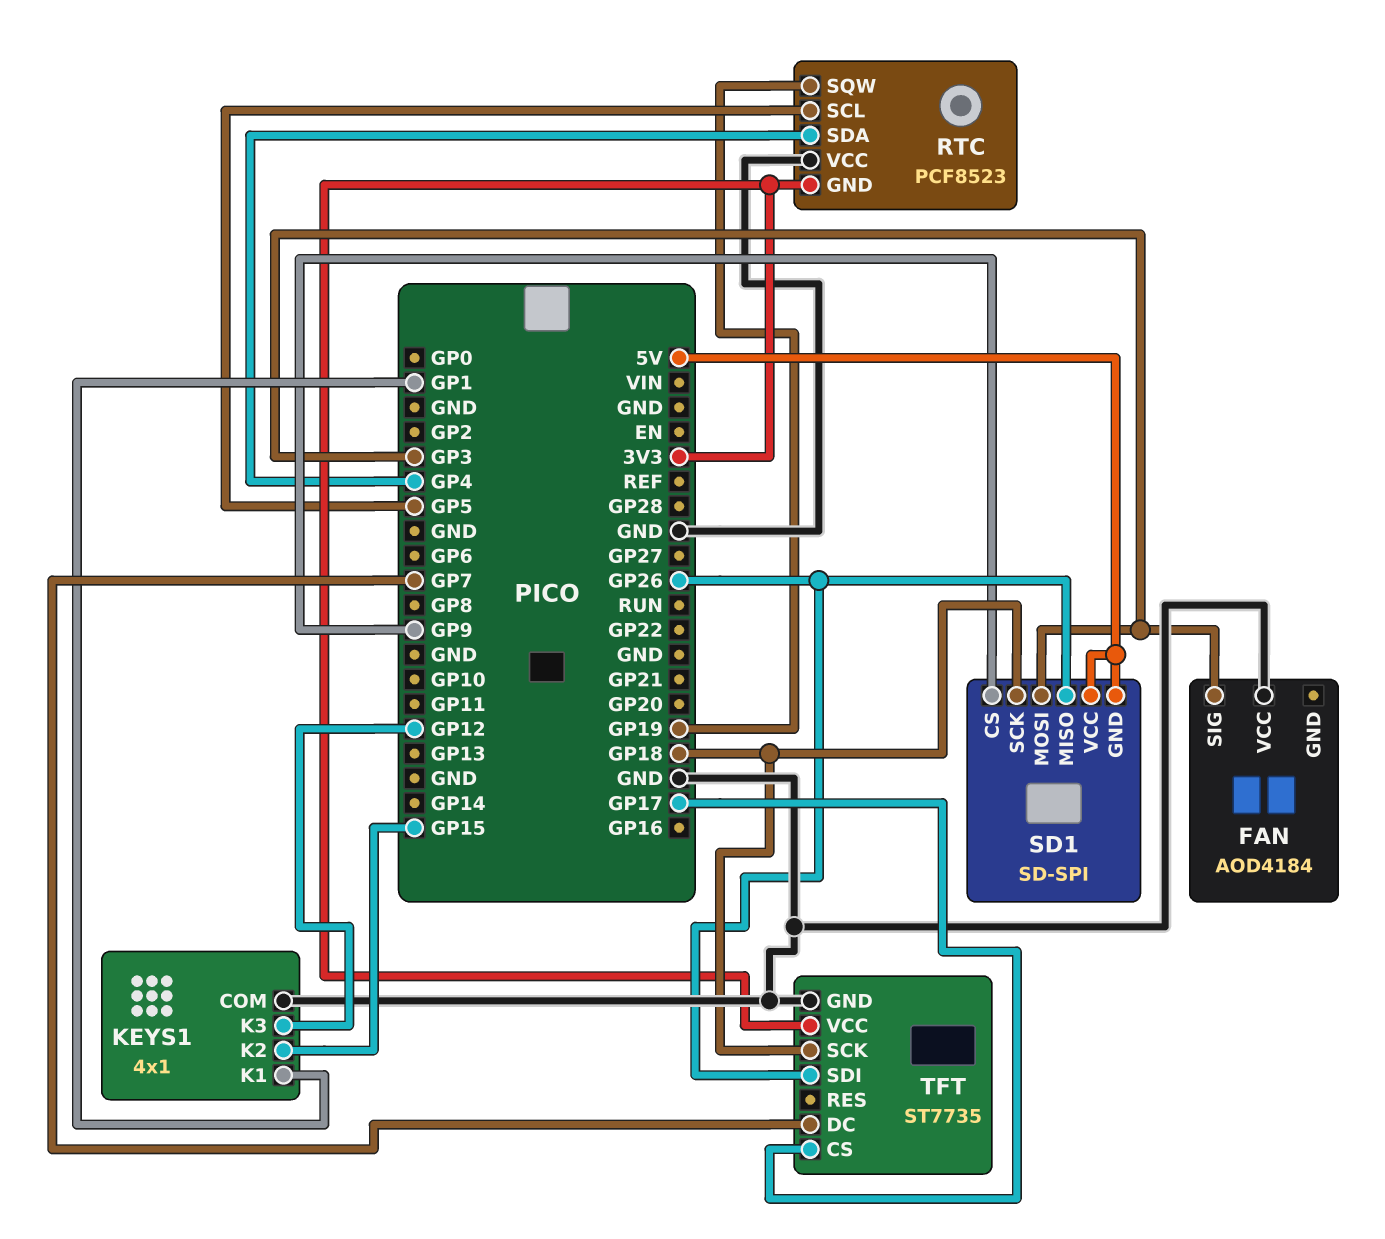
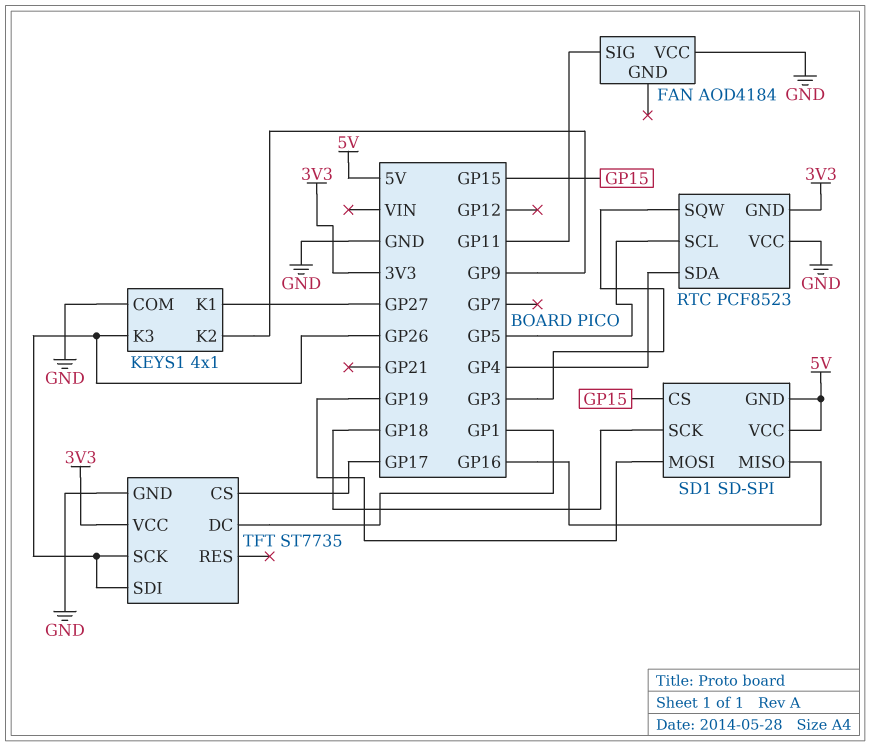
FAN pin SIG: GP3 -> GP11
KEYS1 pin K1: GP1 -> GP27
KEYS1 pin K2: GP15 -> GP9
KEYS1 pin K3: GP12 -> GP26
RTC pin SQW: GP19 -> GP3
SD1 pin CS: GP9 -> GP15
SD1 pin MISO: GP26 -> GP16
SD1 pin MOSI: GP3 -> GP19
TFT pin DC: GP7 -> GP1
TFT pin SCK: GP18 -> GP26

